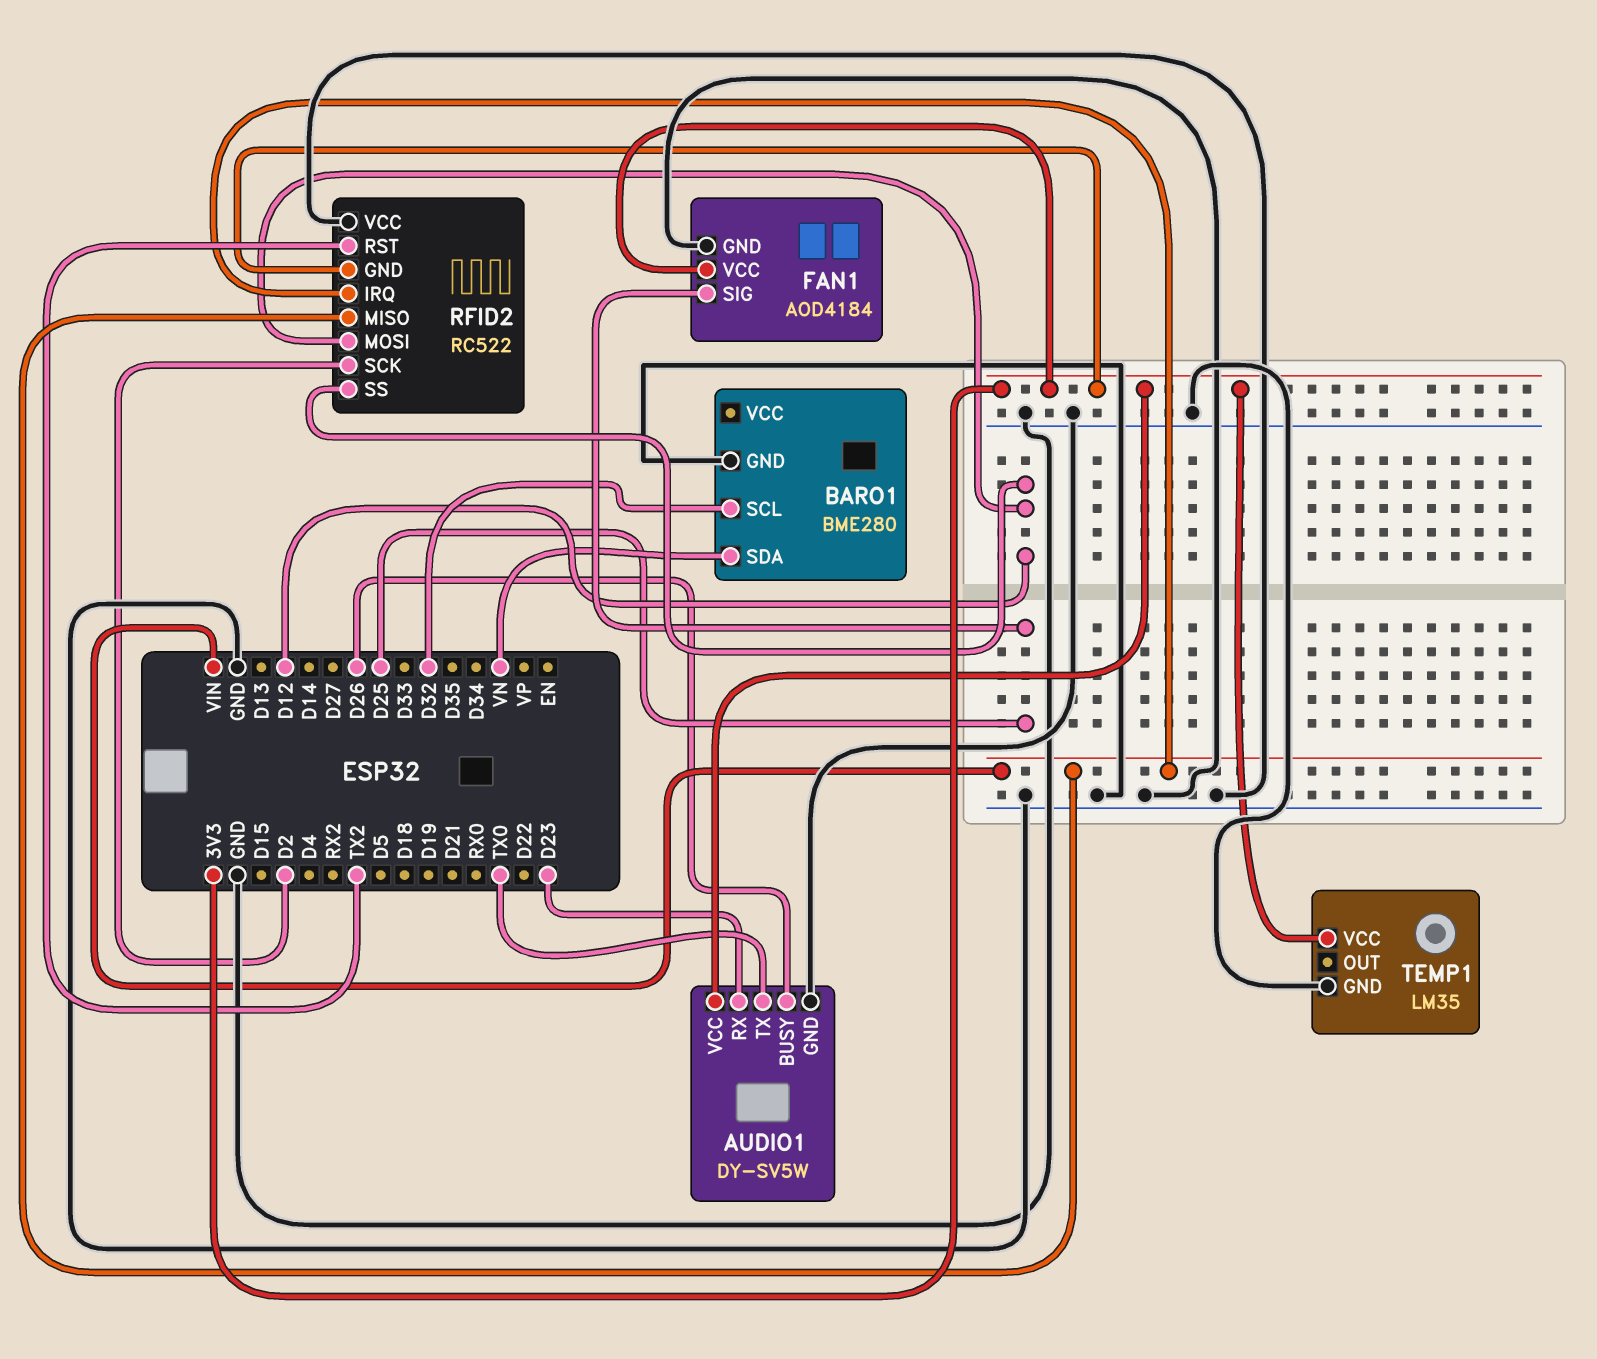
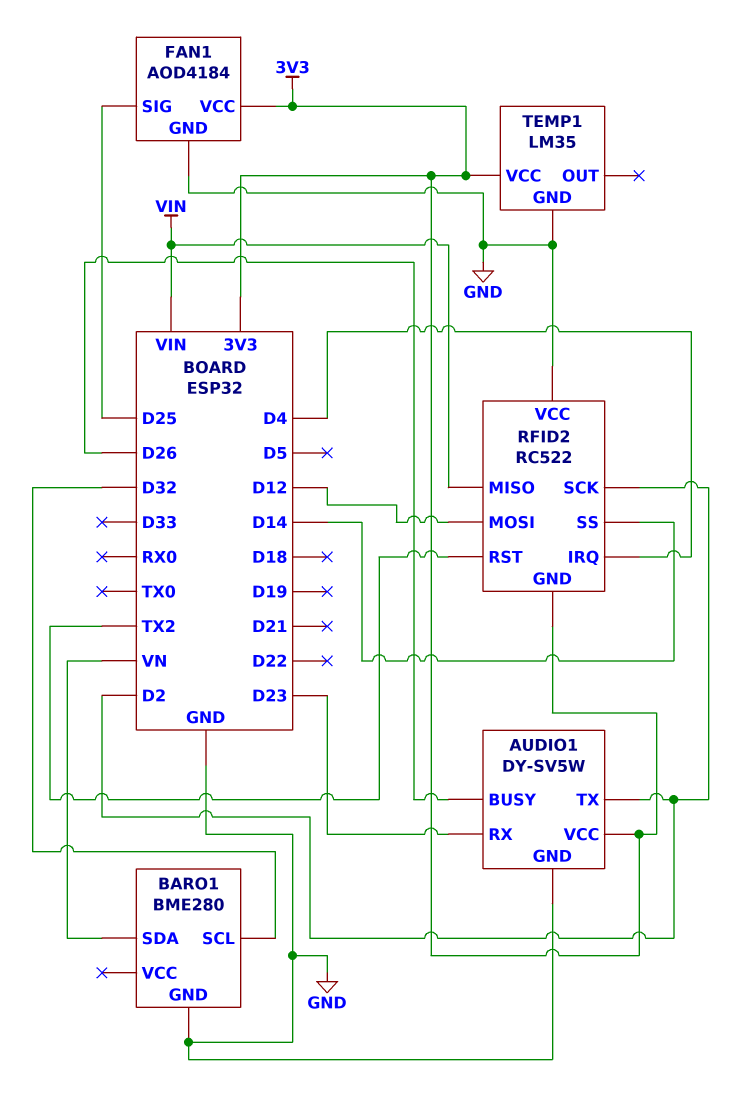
AUDIO1 pin TX: TX0 -> D2
RFID2 pin IRQ: VIN -> D4
RFID2 pin SS: D12 -> D14

